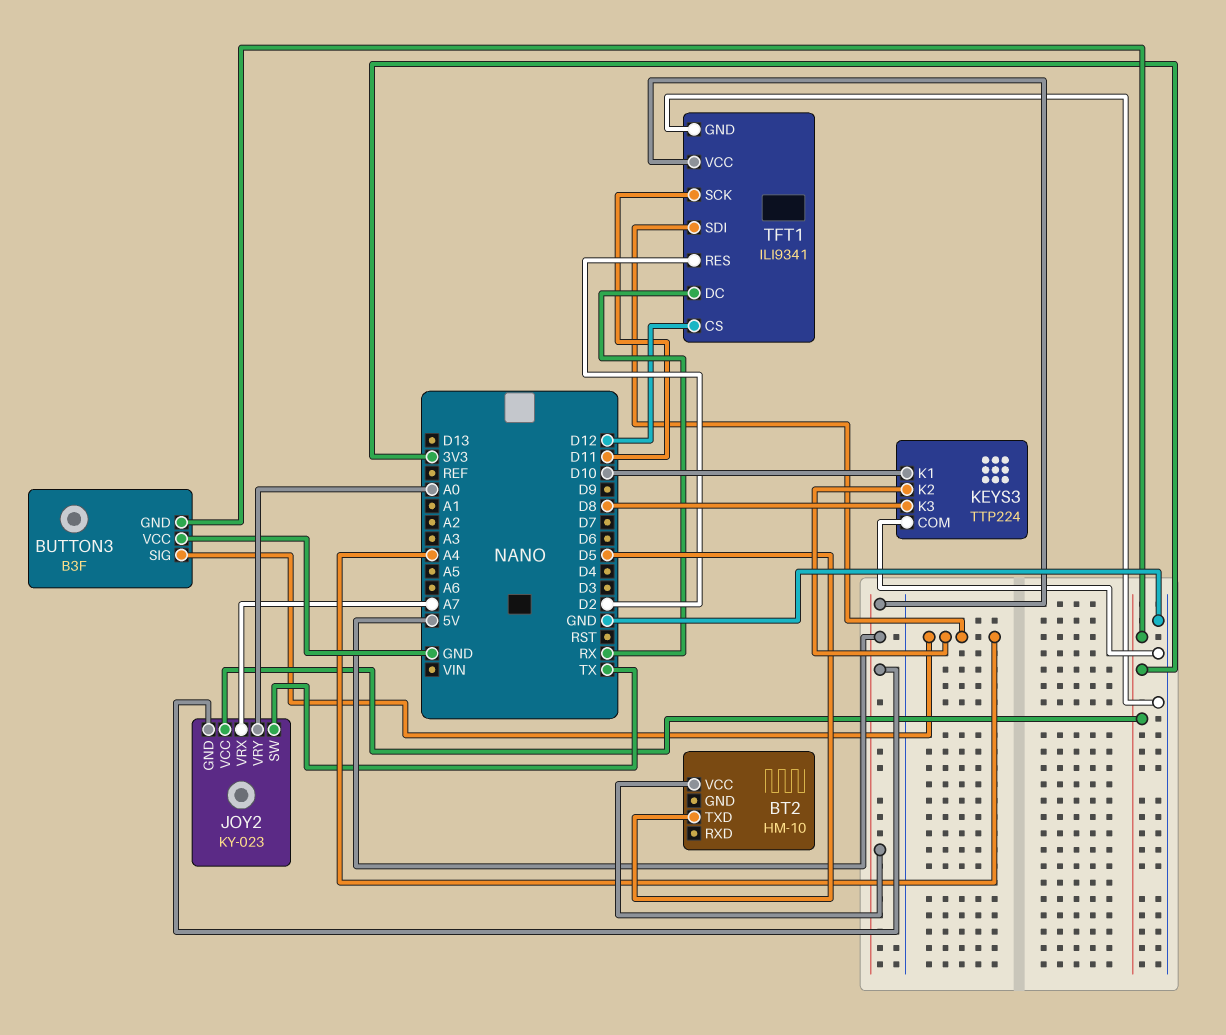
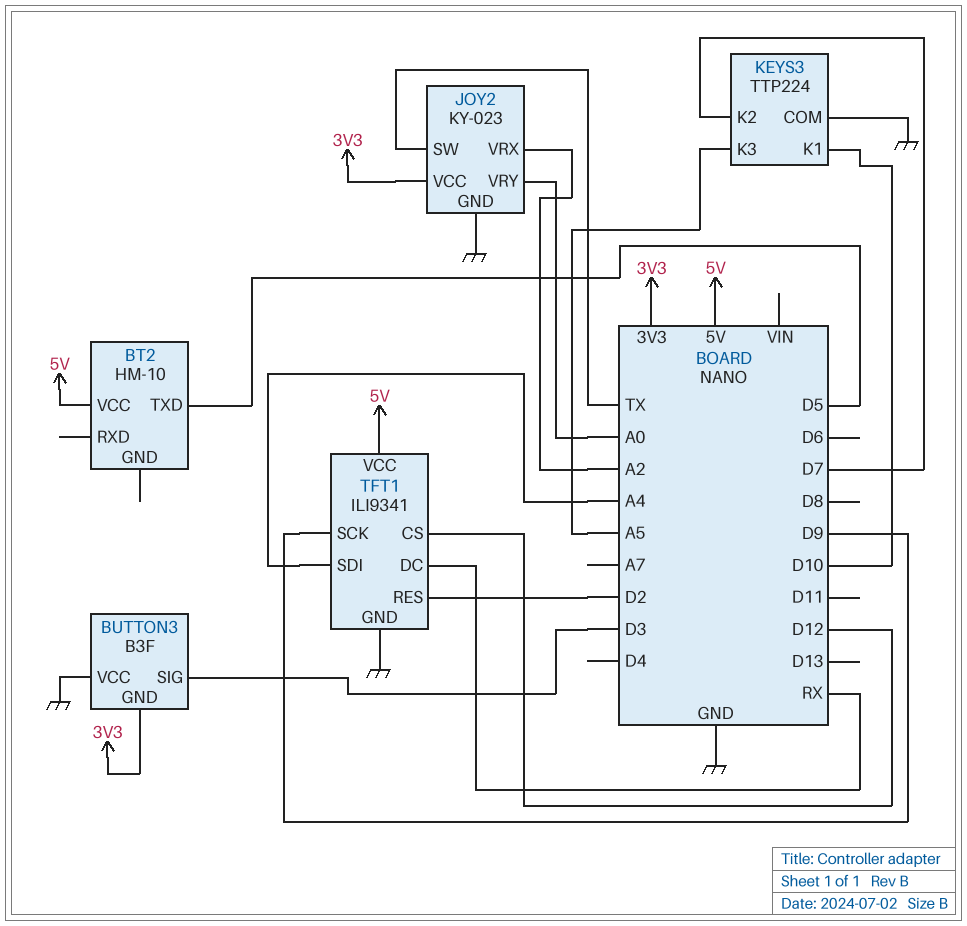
BUTTON3 pin SIG: A4 -> D3
JOY2 pin GND: 5V -> GND
JOY2 pin VRX: A7 -> A2
KEYS3 pin K2: A4 -> D7
KEYS3 pin K3: D8 -> A5
TFT1 pin SCK: D11 -> D9

